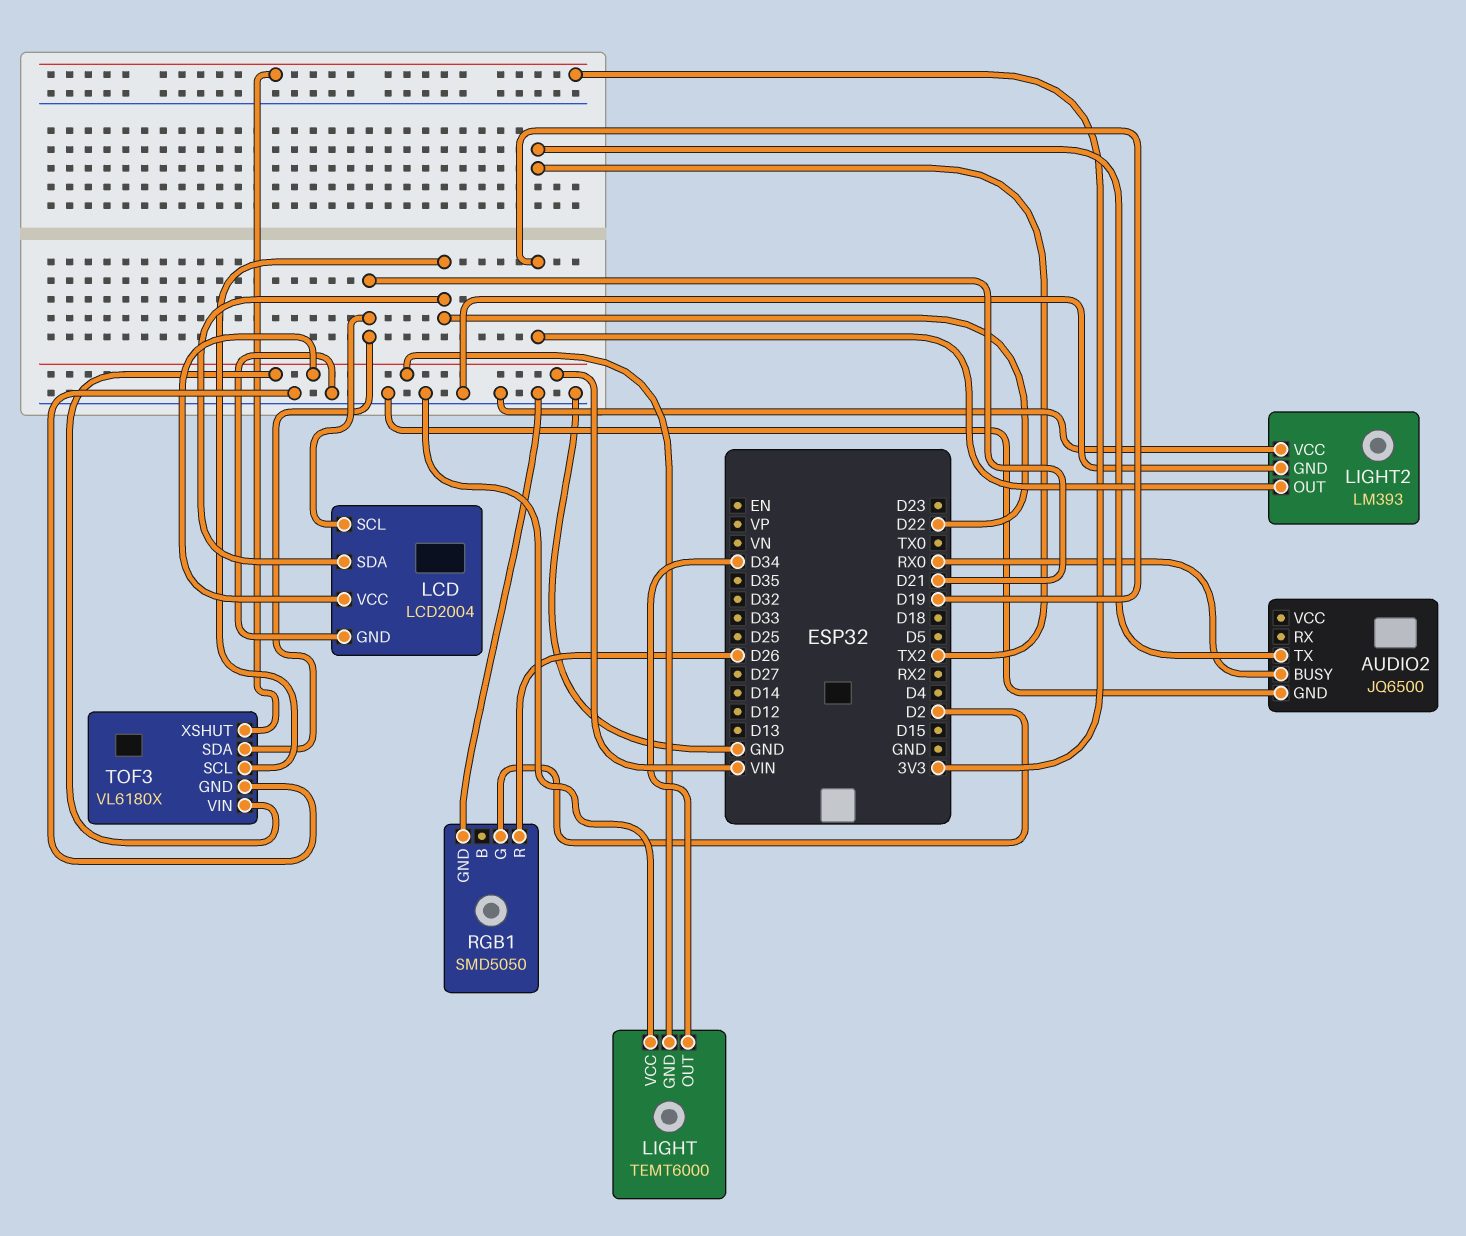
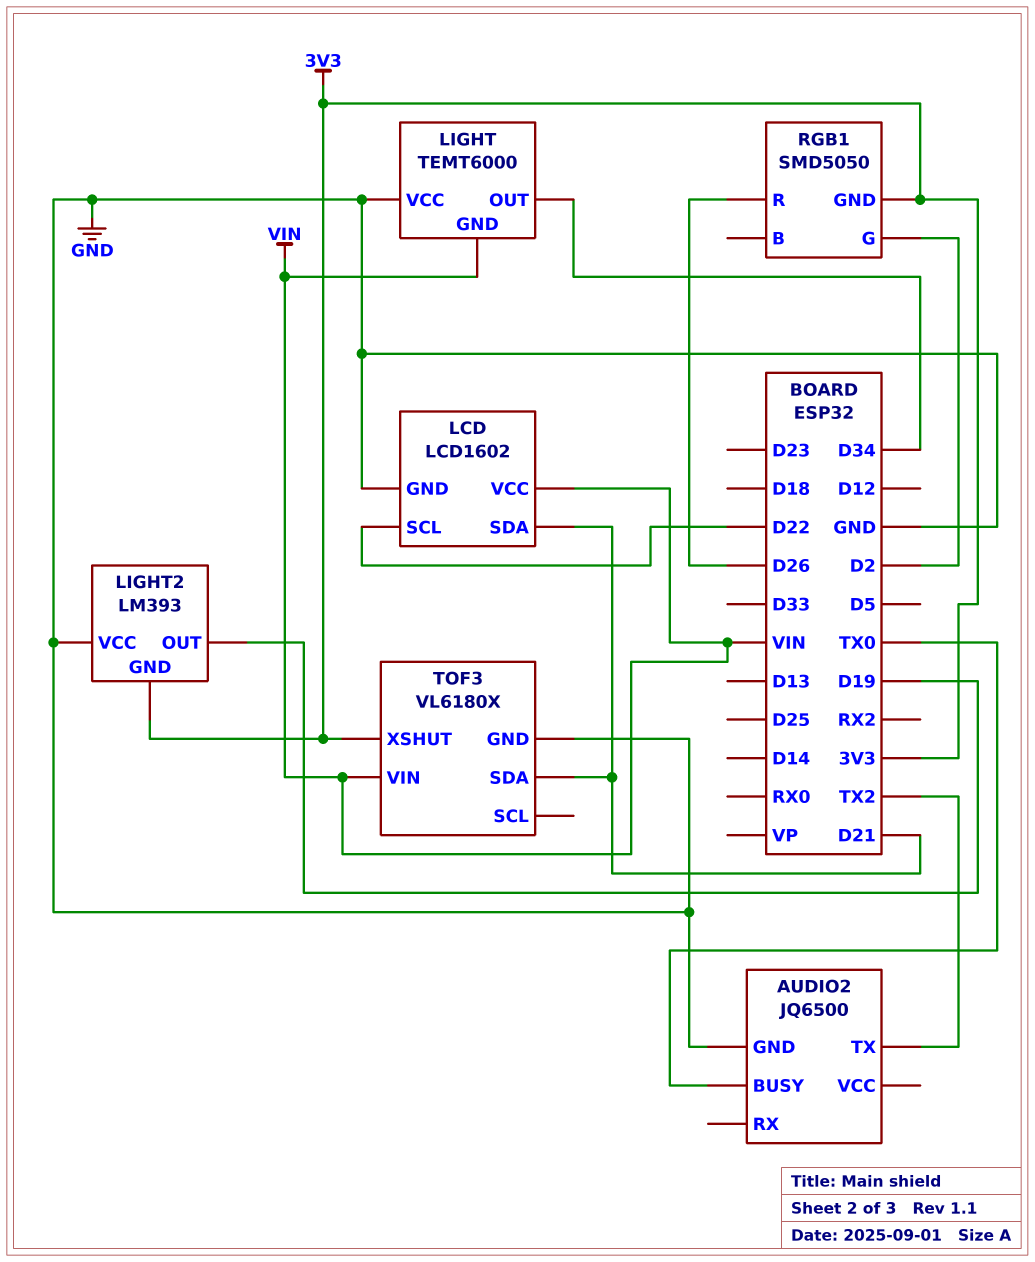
AUDIO2 pin BUSY: RX0 -> TX0
LCD: LCD2004 -> LCD1602
LCD pin SCL: D21 -> D22
LCD pin SDA: D22 -> D21
LIGHT2 pin GND: GND -> 3V3
RGB1 pin GND: GND -> 3V3
TOF3 pin SCL: D22 -> none

